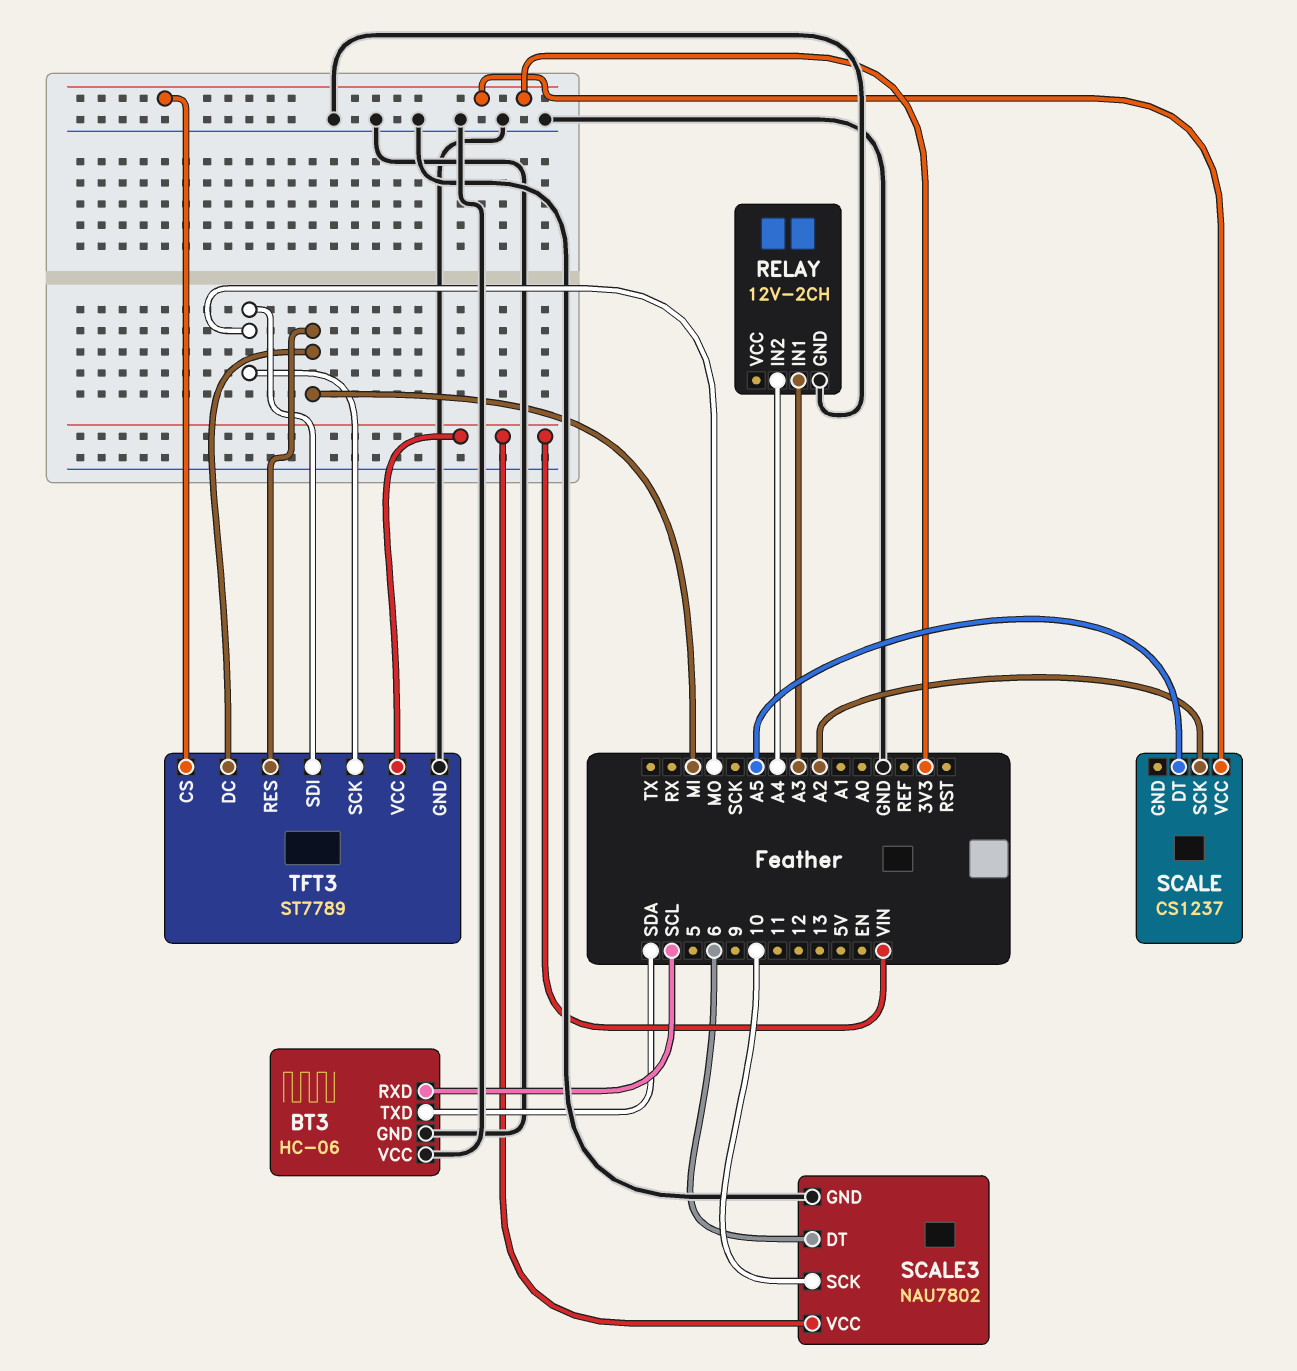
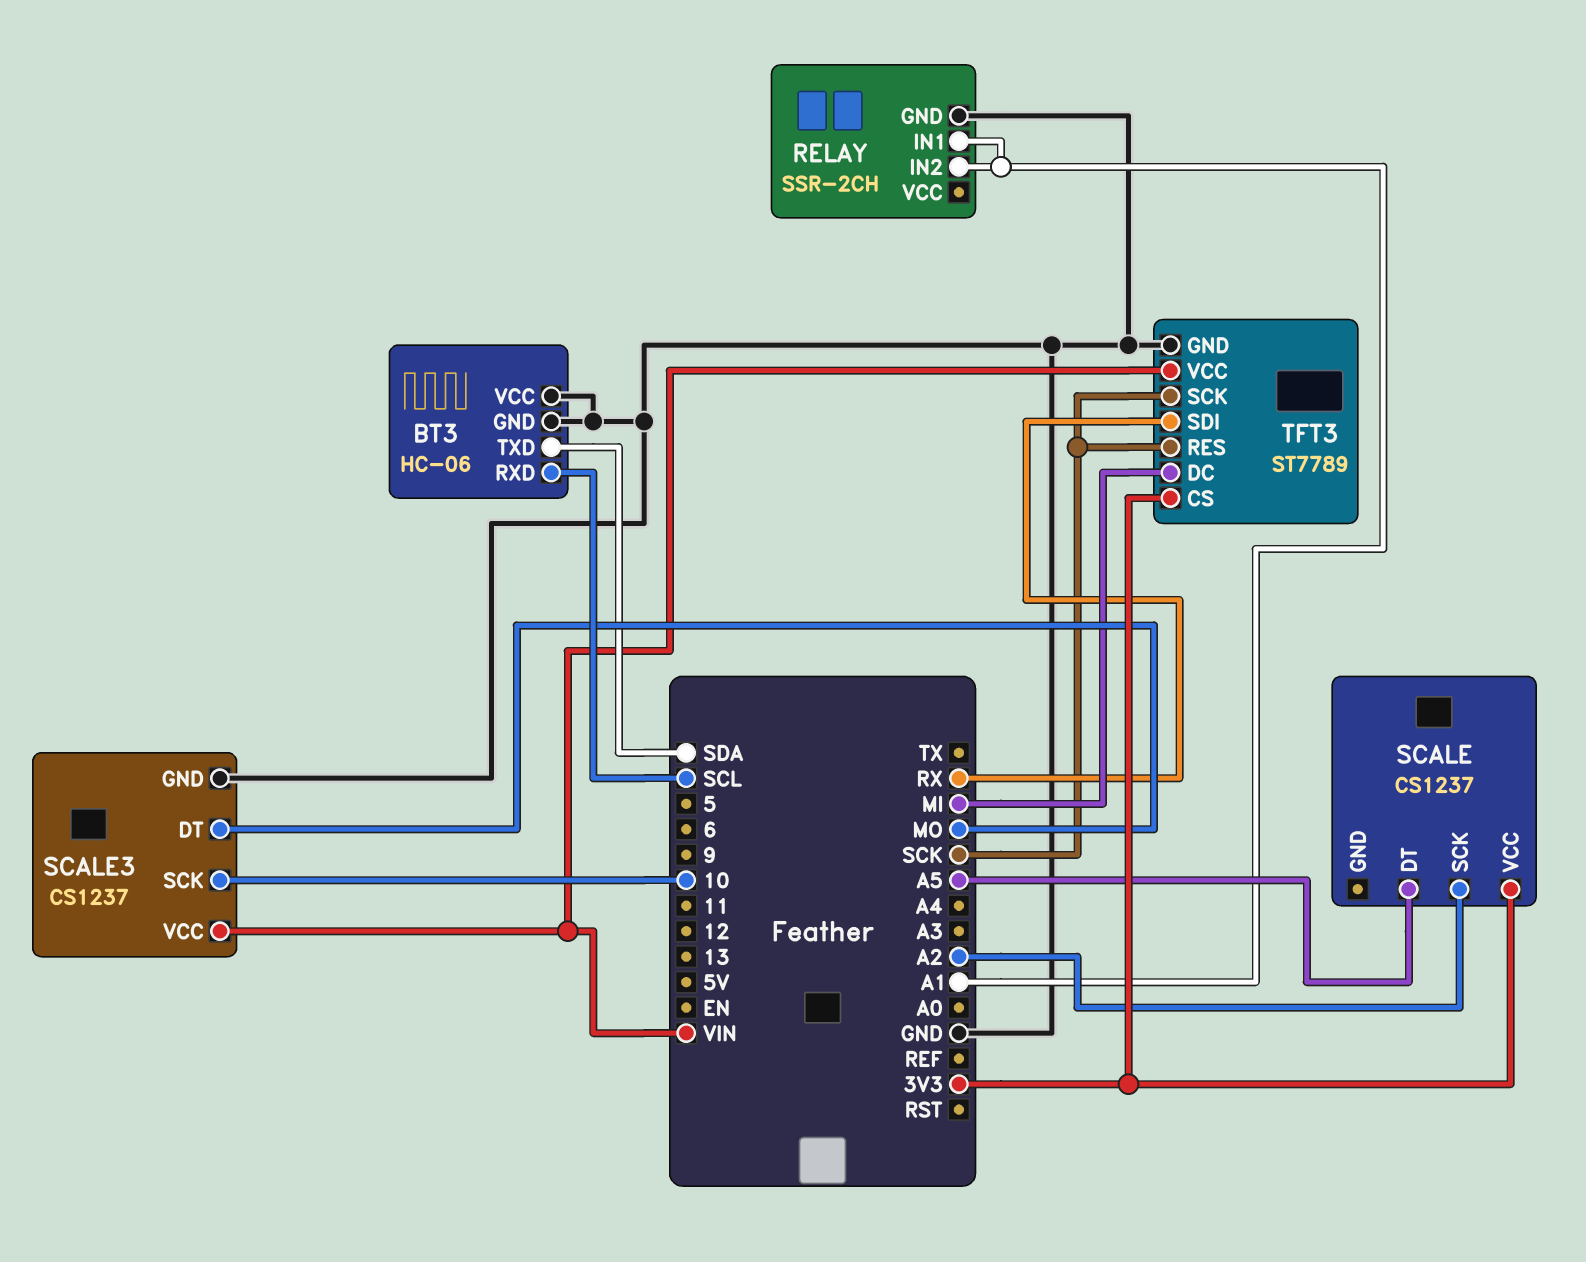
RELAY: 12V-2CH -> SSR-2CH
RELAY pin IN1: A3 -> A1
RELAY pin IN2: A4 -> A1
SCALE3: NAU7802 -> CS1237
SCALE3 pin DT: 6 -> MO
TFT3 pin RES: MI -> SCK
TFT3 pin SCK: MO -> SCK
TFT3 pin SDI: MO -> RX

